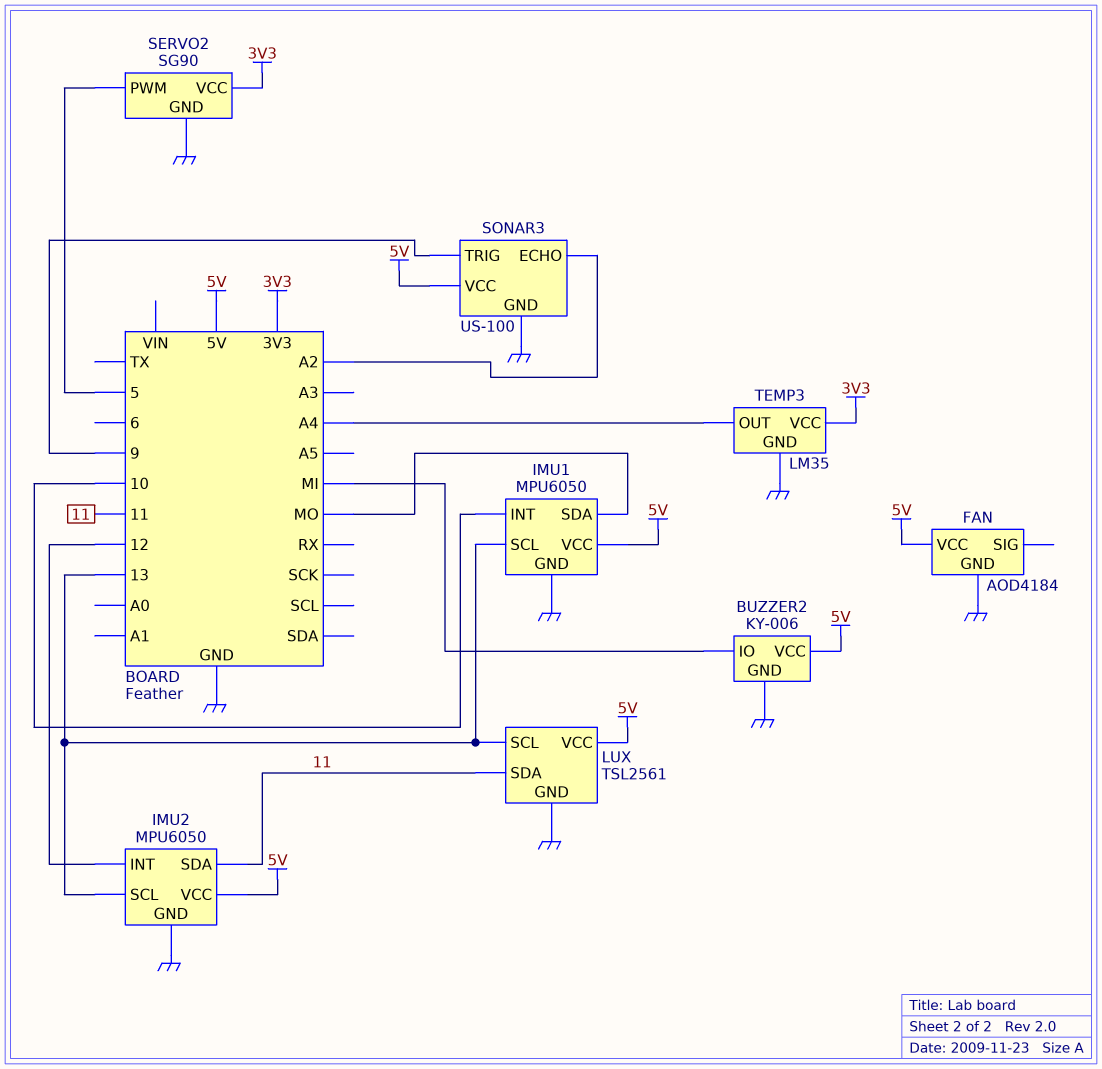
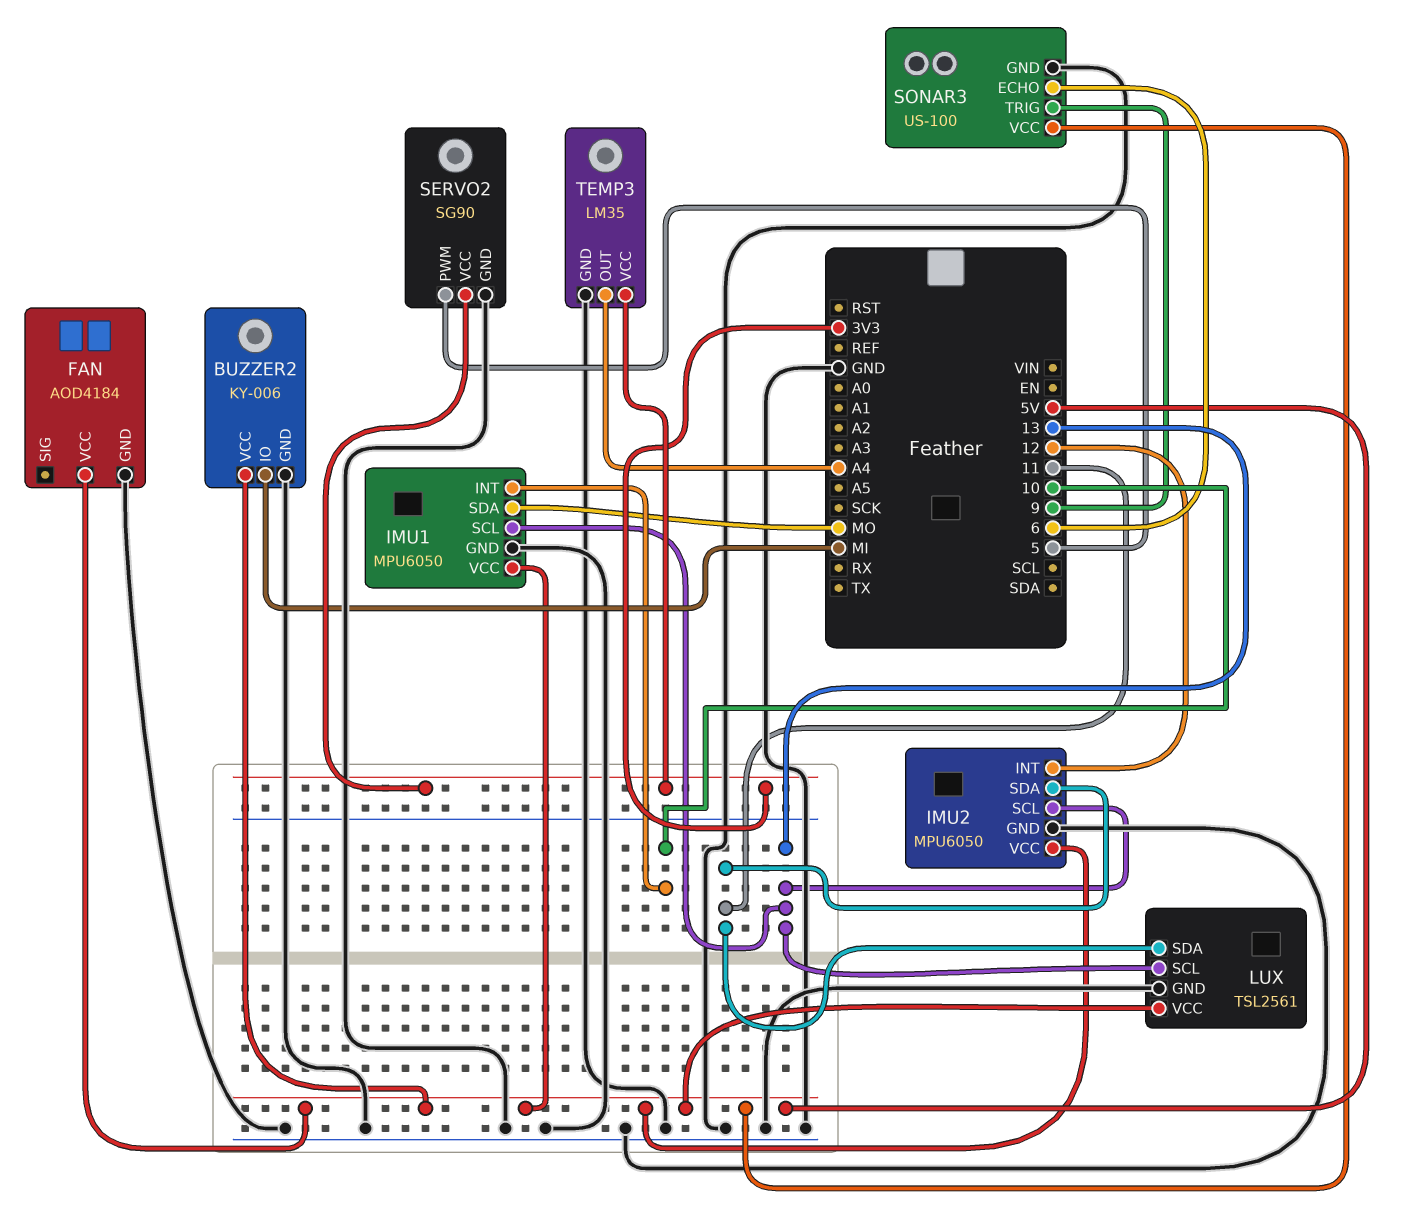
SONAR3 pin ECHO: A2 -> 6

